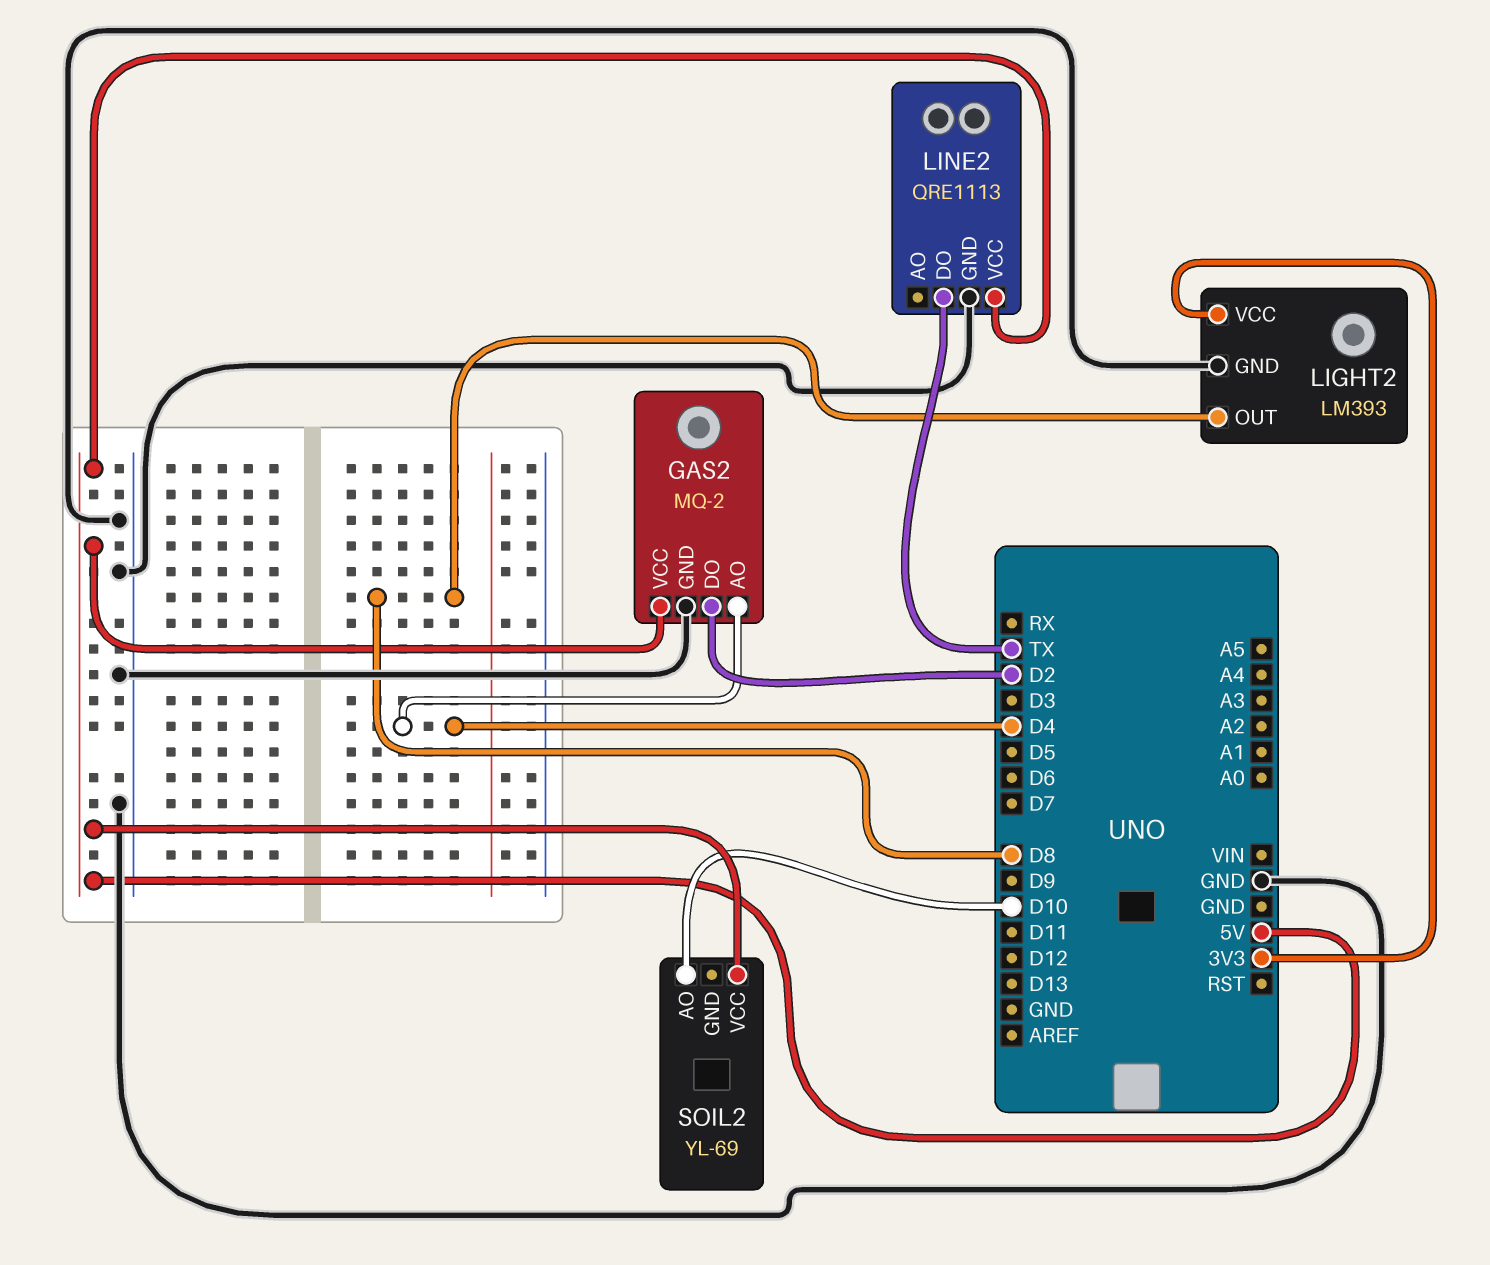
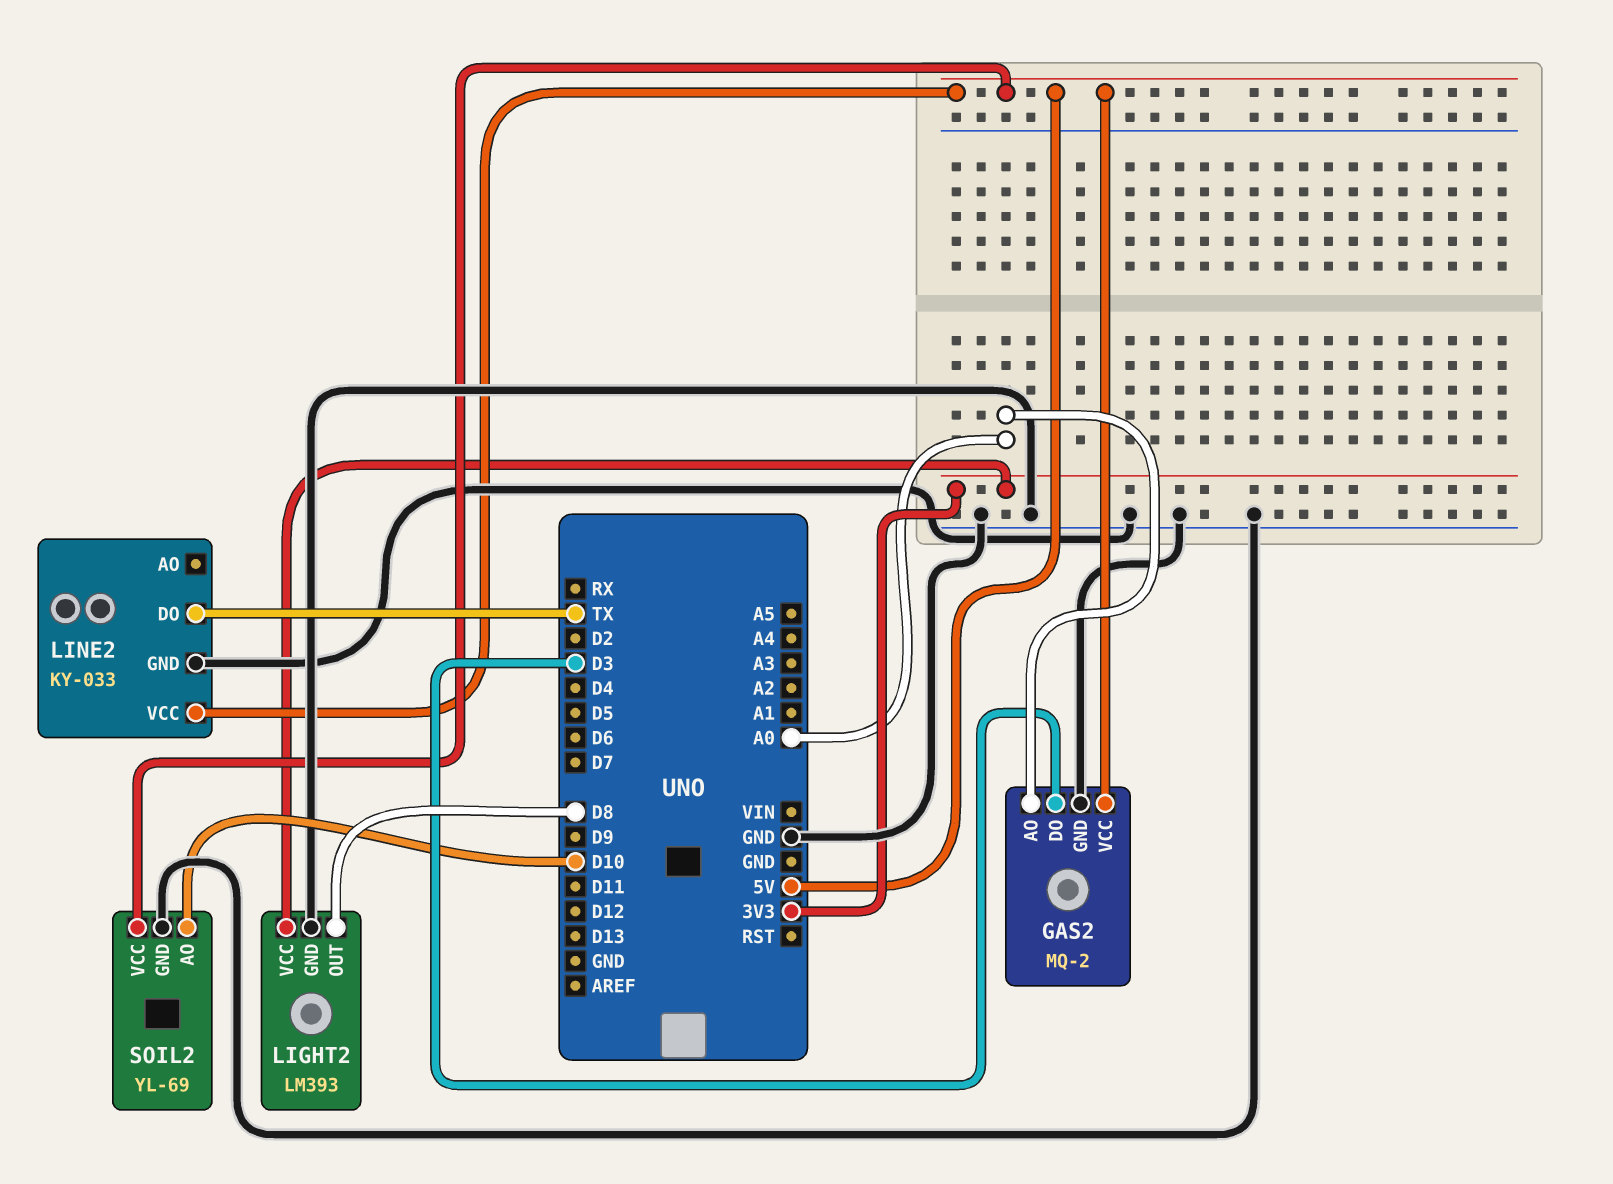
GAS2 pin AO: D4 -> A0
GAS2 pin DO: D2 -> D3
LINE2: QRE1113 -> KY-033
SOIL2 pin GND: none -> GND

